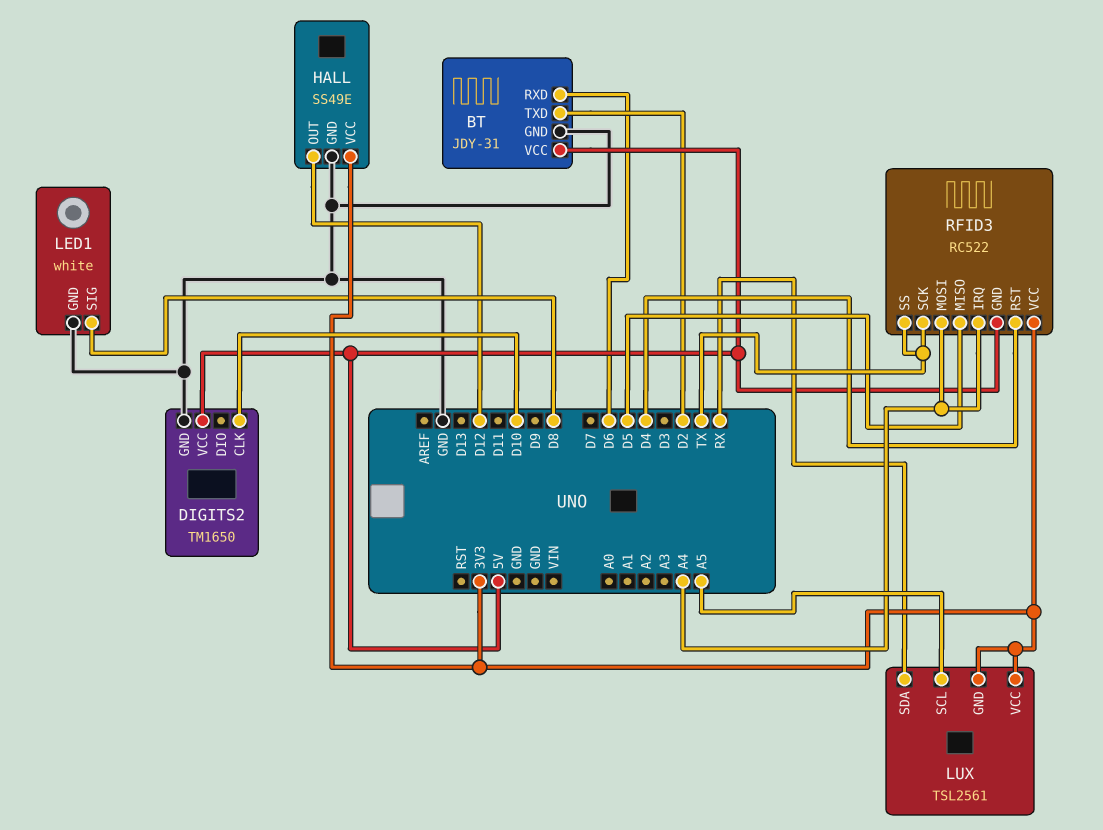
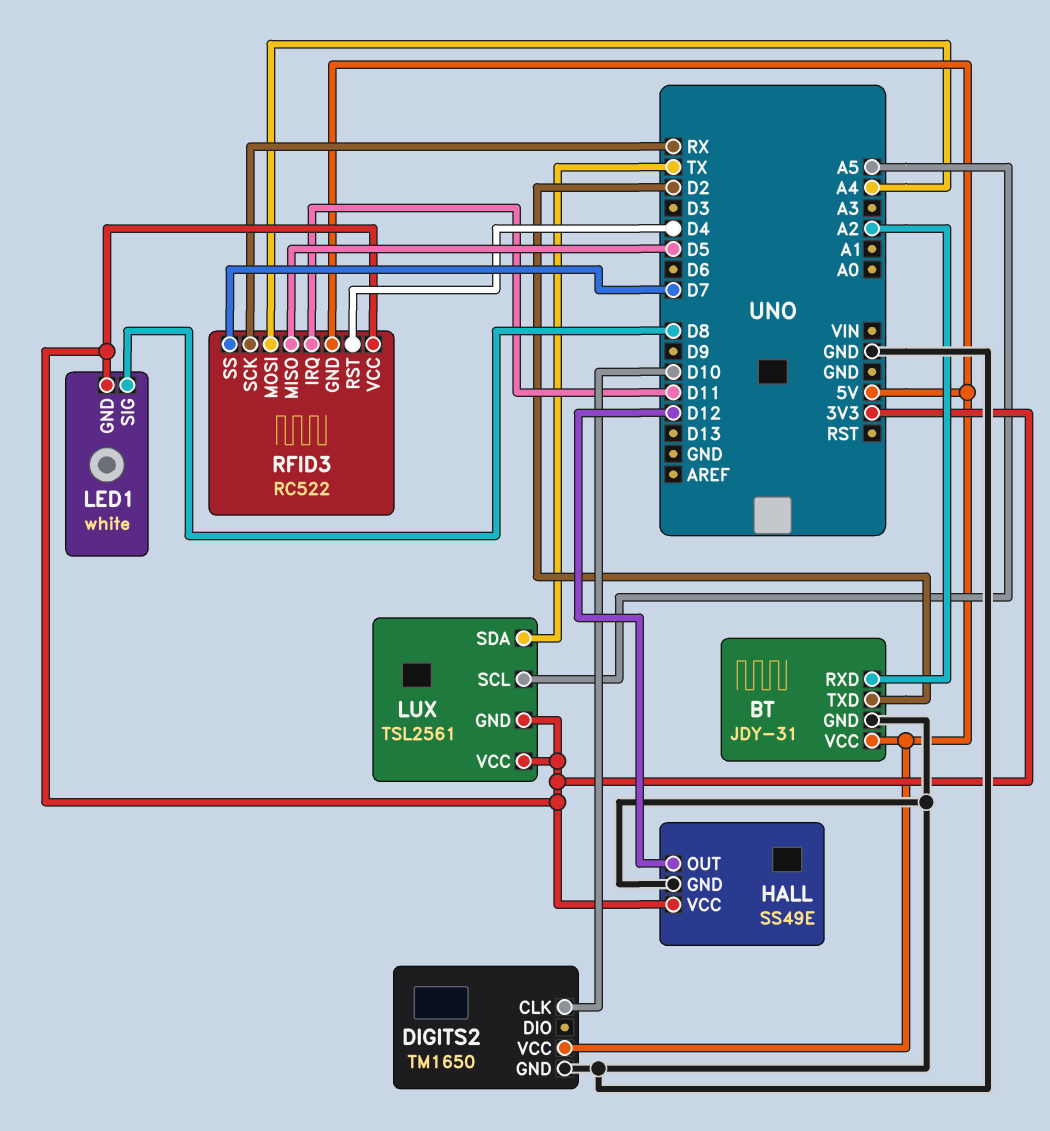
BT pin RXD: D6 -> A2
LED1 pin GND: GND -> 3V3
LUX pin SDA: RX -> TX
RFID3 pin IRQ: A4 -> D11
RFID3 pin SCK: TX -> RX
RFID3 pin SS: TX -> D7

